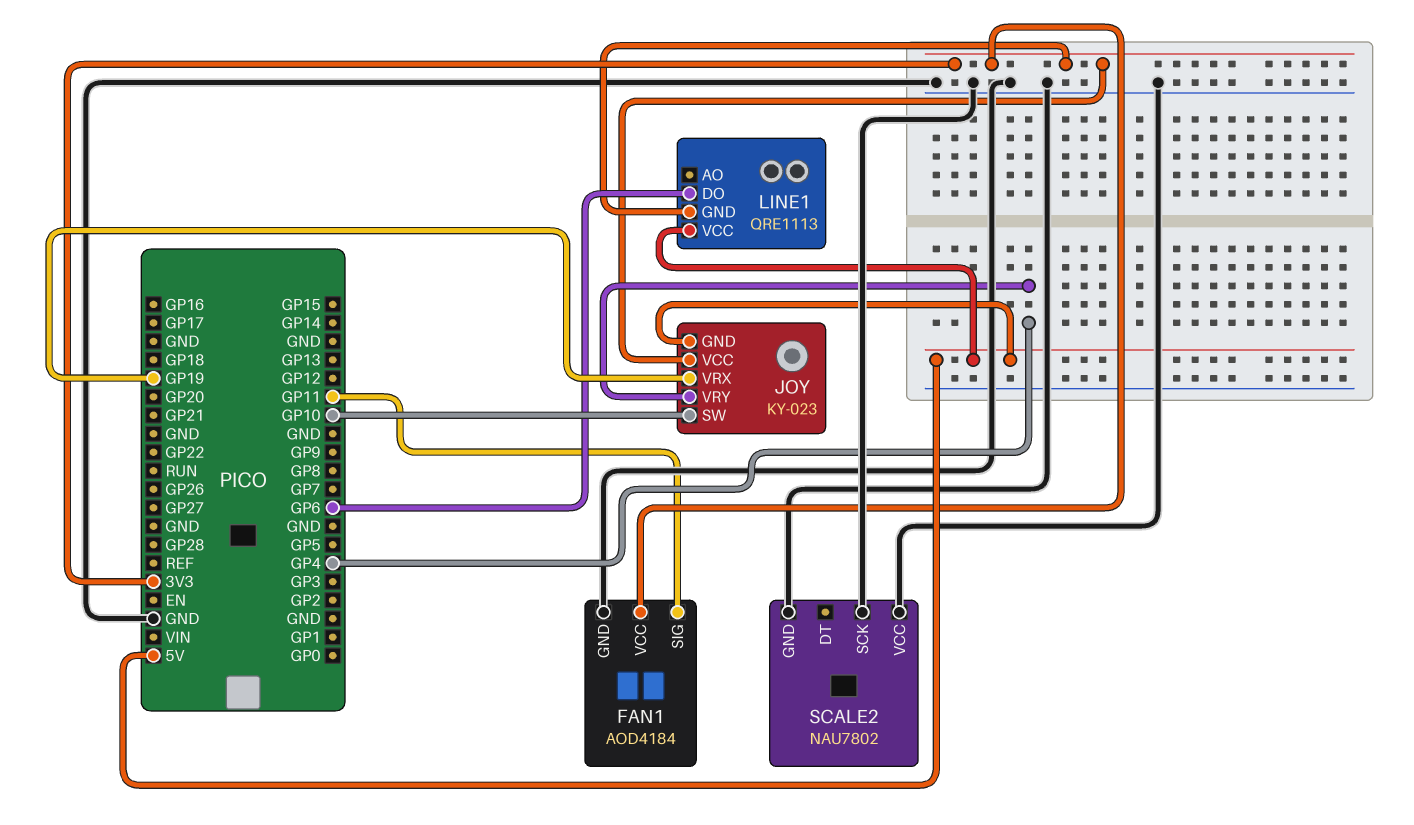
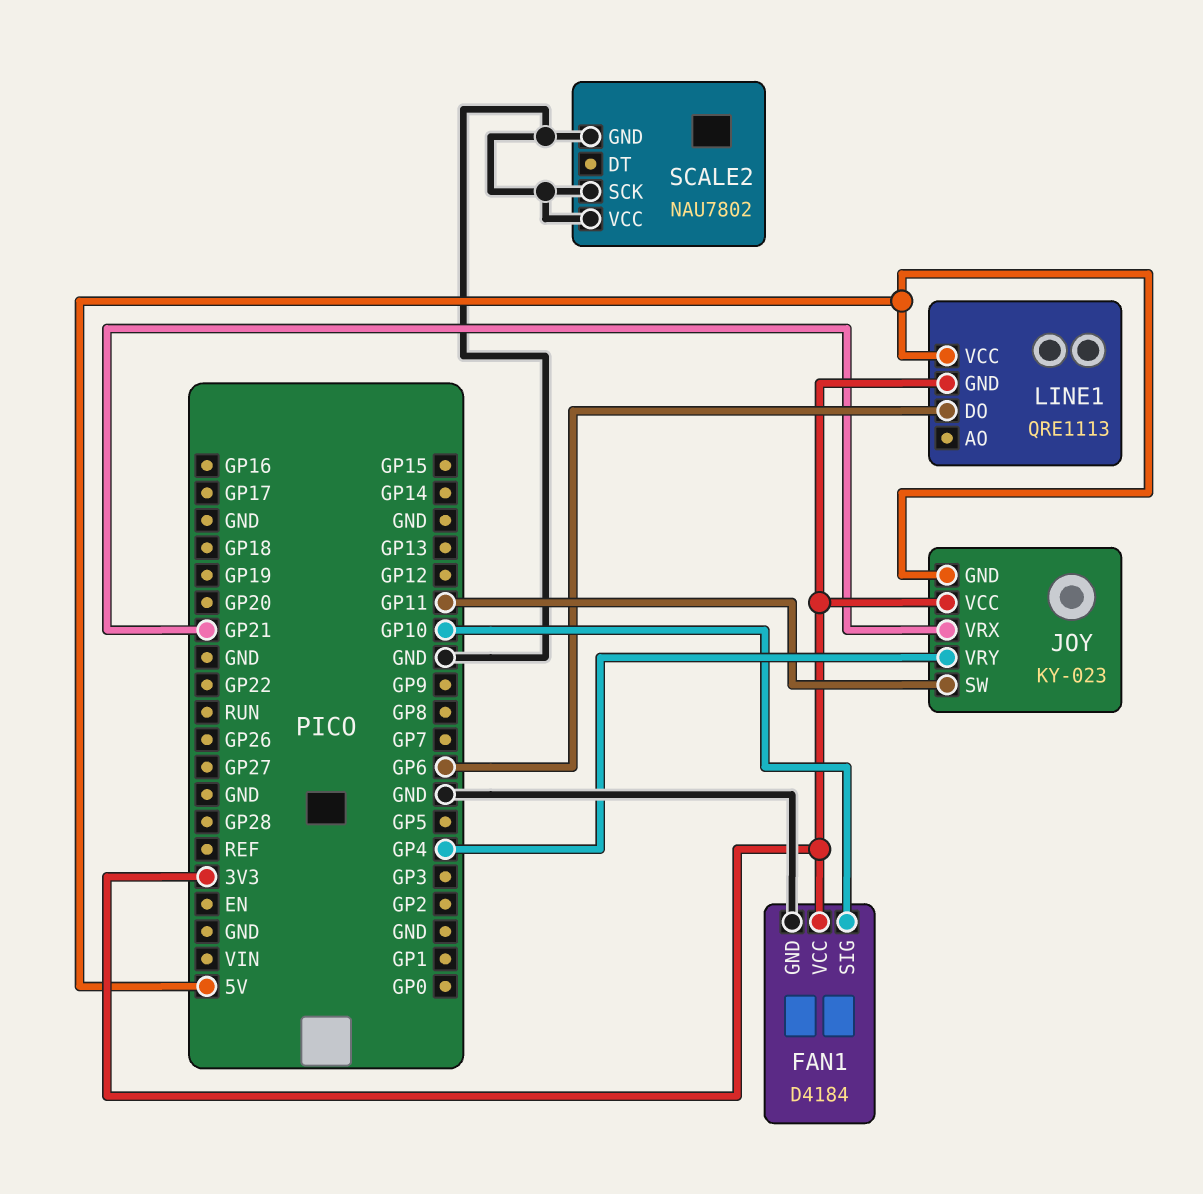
FAN1: AOD4184 -> D4184
FAN1 pin SIG: GP11 -> GP10
JOY pin SW: GP10 -> GP11
JOY pin VRX: GP19 -> GP21

